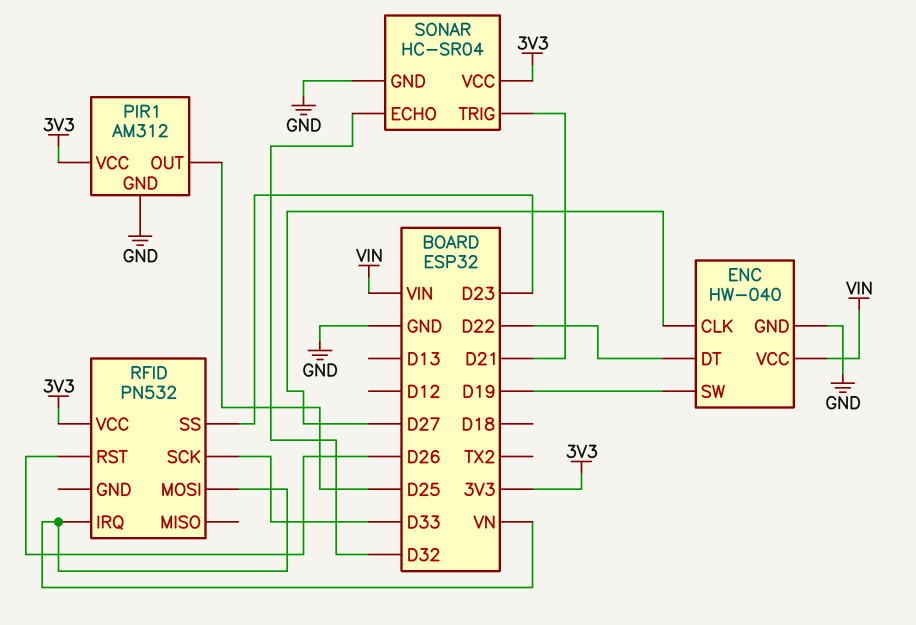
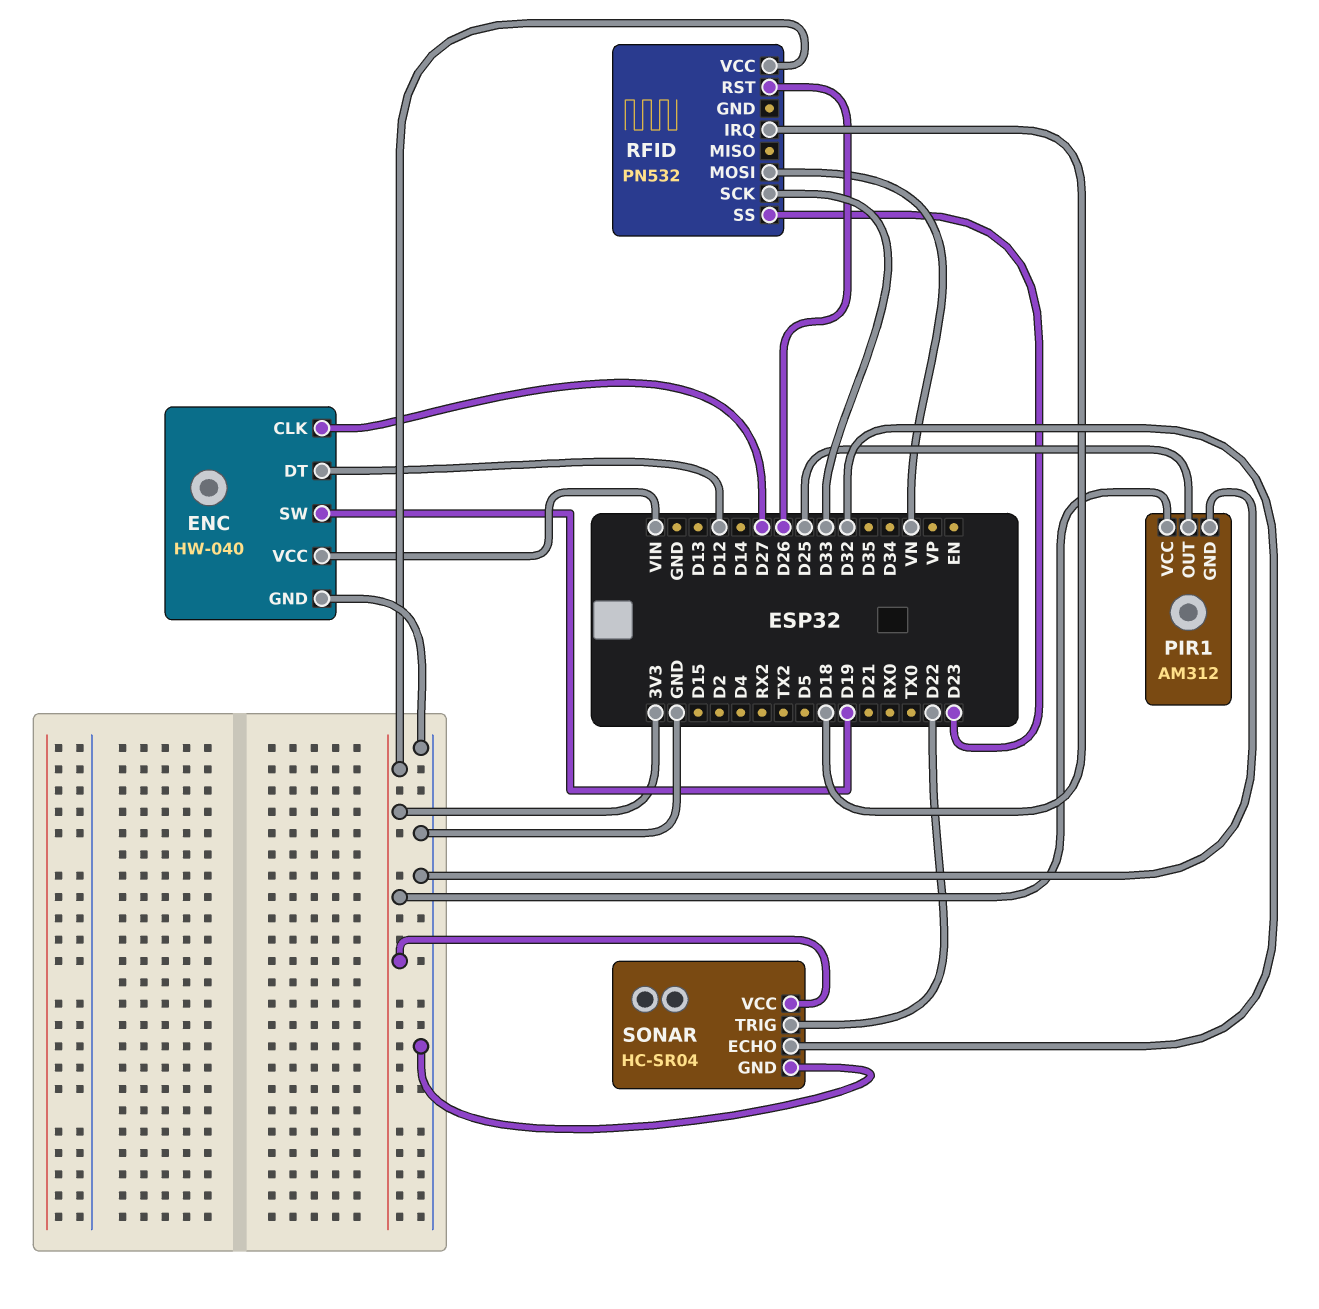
ENC pin DT: D22 -> D12
RFID pin IRQ: VN -> D18
SONAR pin TRIG: D21 -> D22

